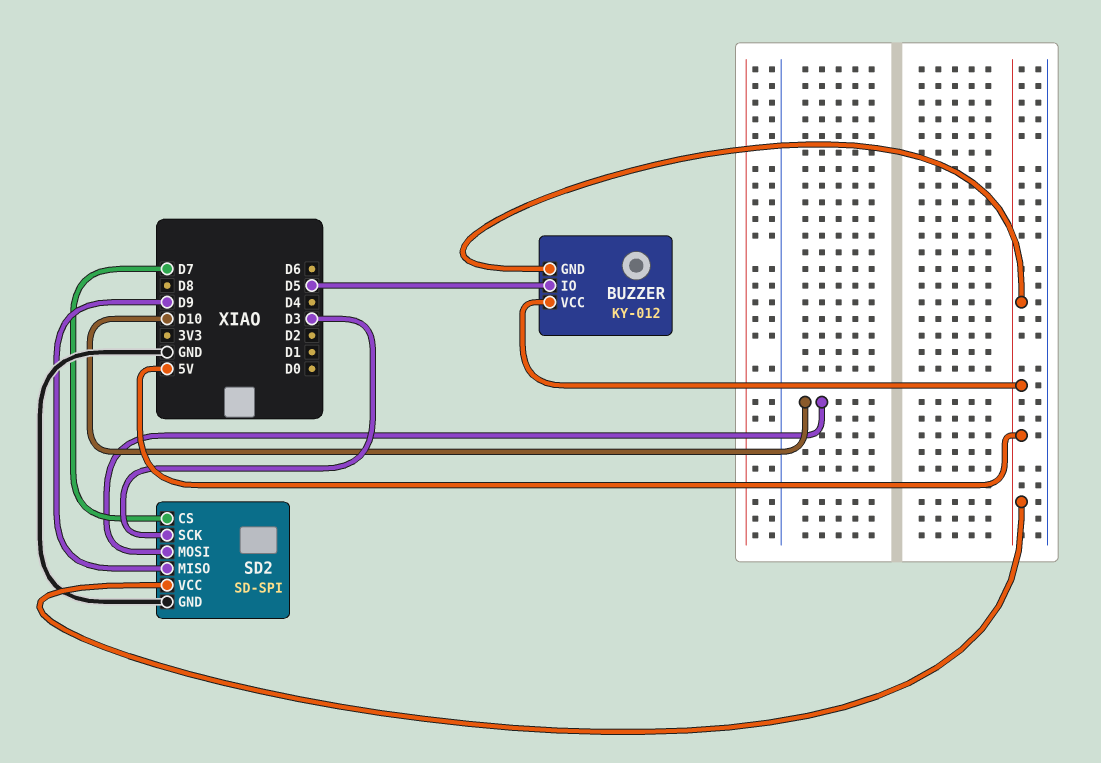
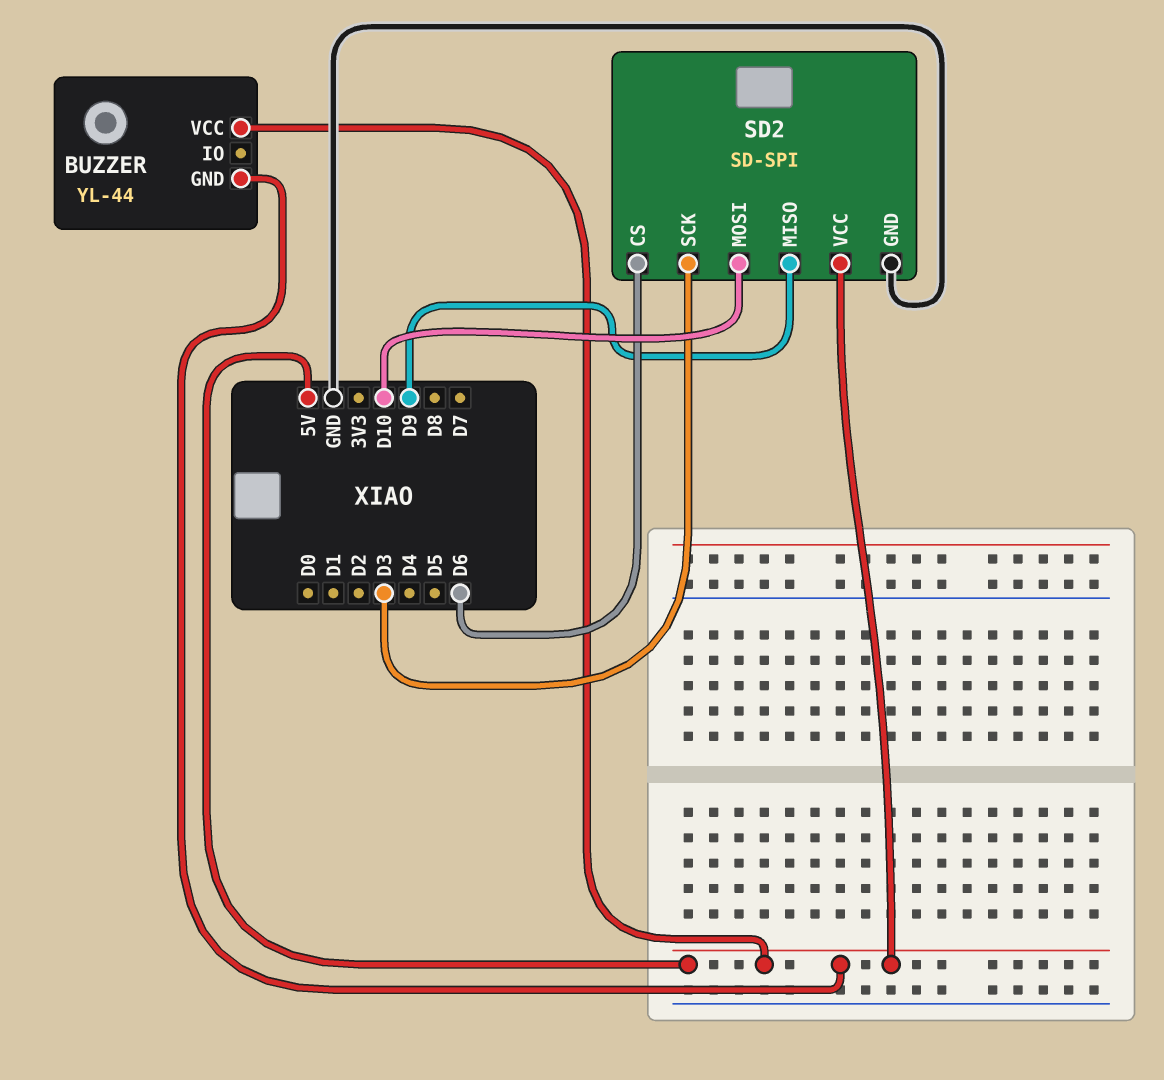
BUZZER: KY-012 -> YL-44
BUZZER pin IO: D5 -> none
SD2 pin CS: D7 -> D6

